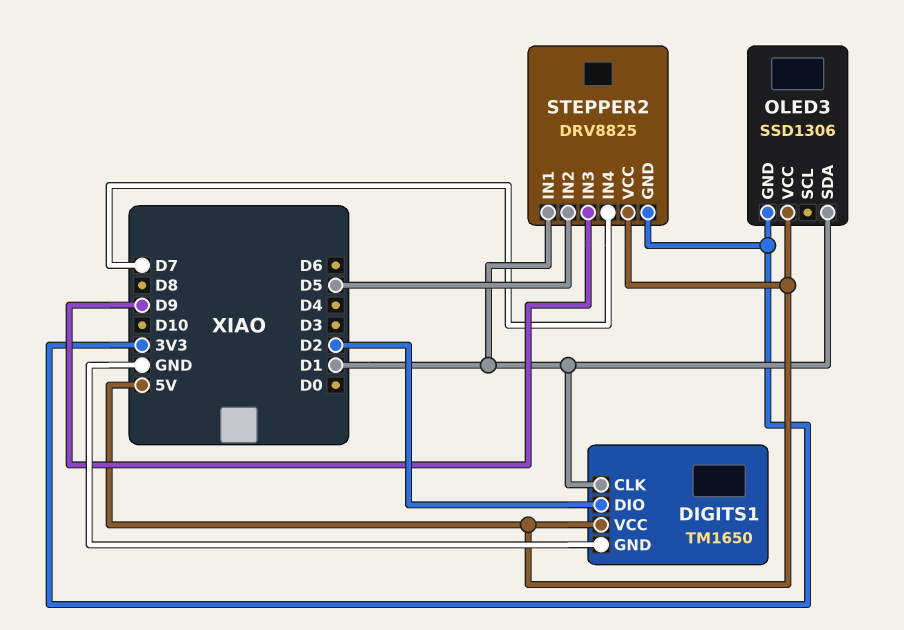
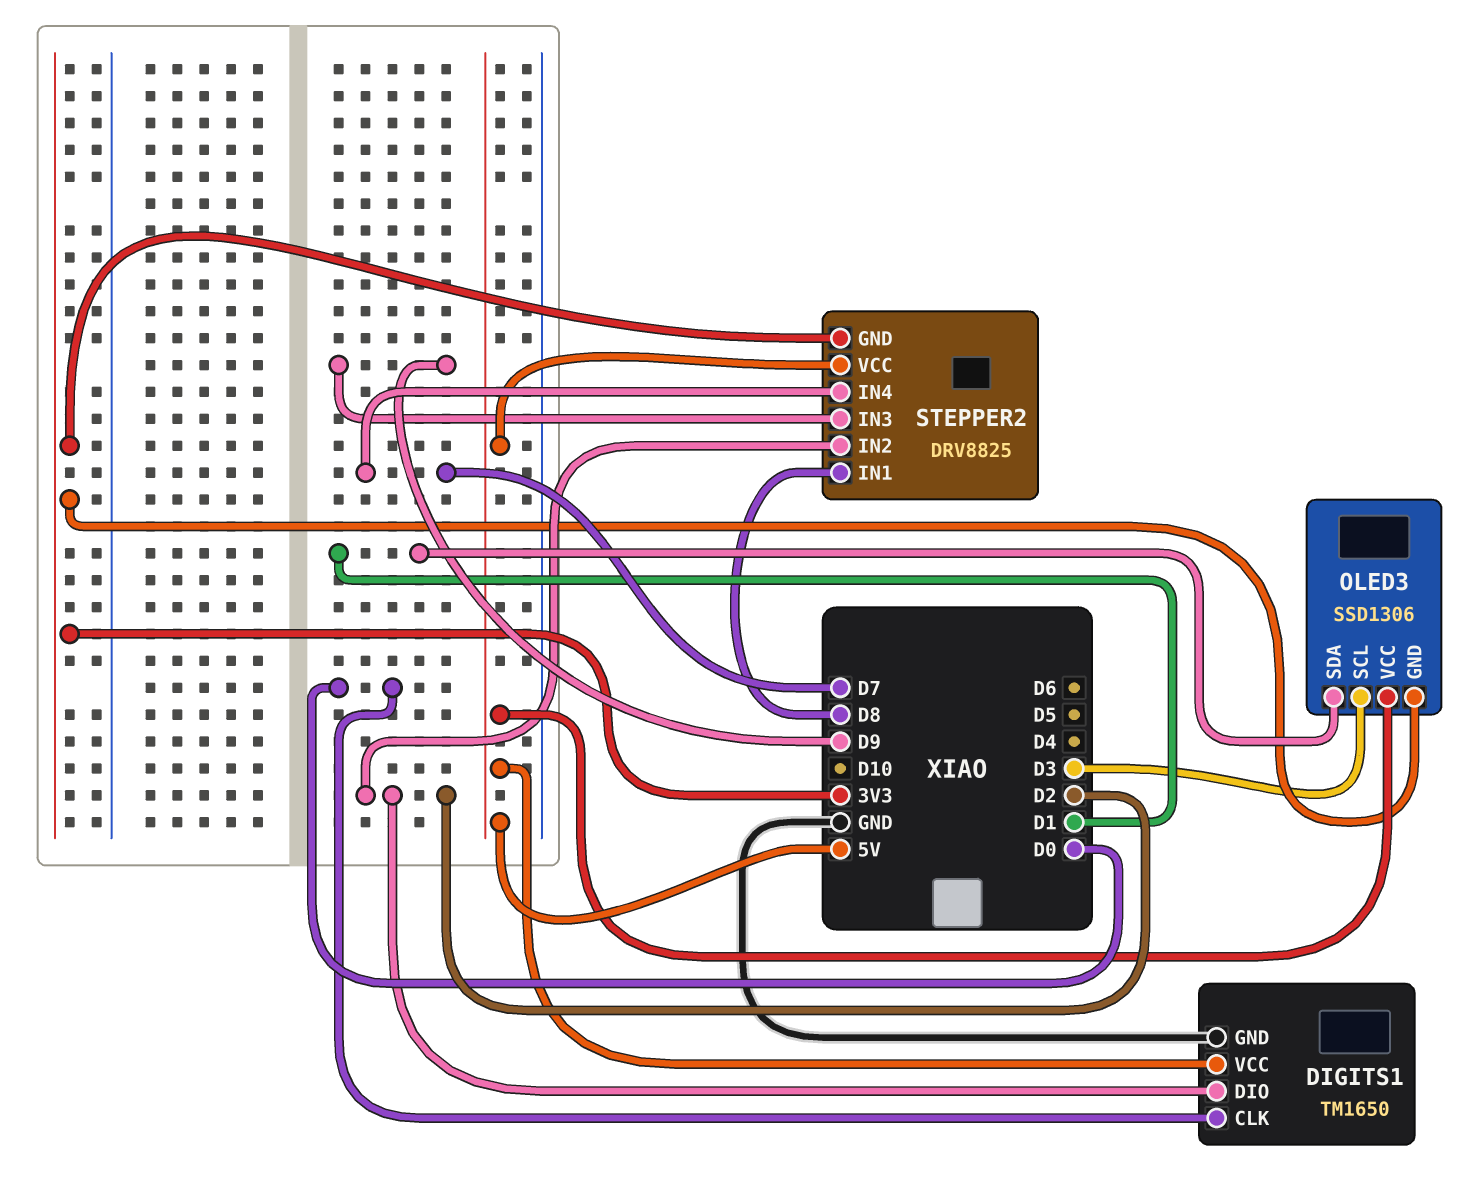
DIGITS1 pin CLK: D1 -> D0
OLED3 pin SCL: none -> D3
STEPPER2 pin IN1: D1 -> D8
STEPPER2 pin IN2: D5 -> D2

